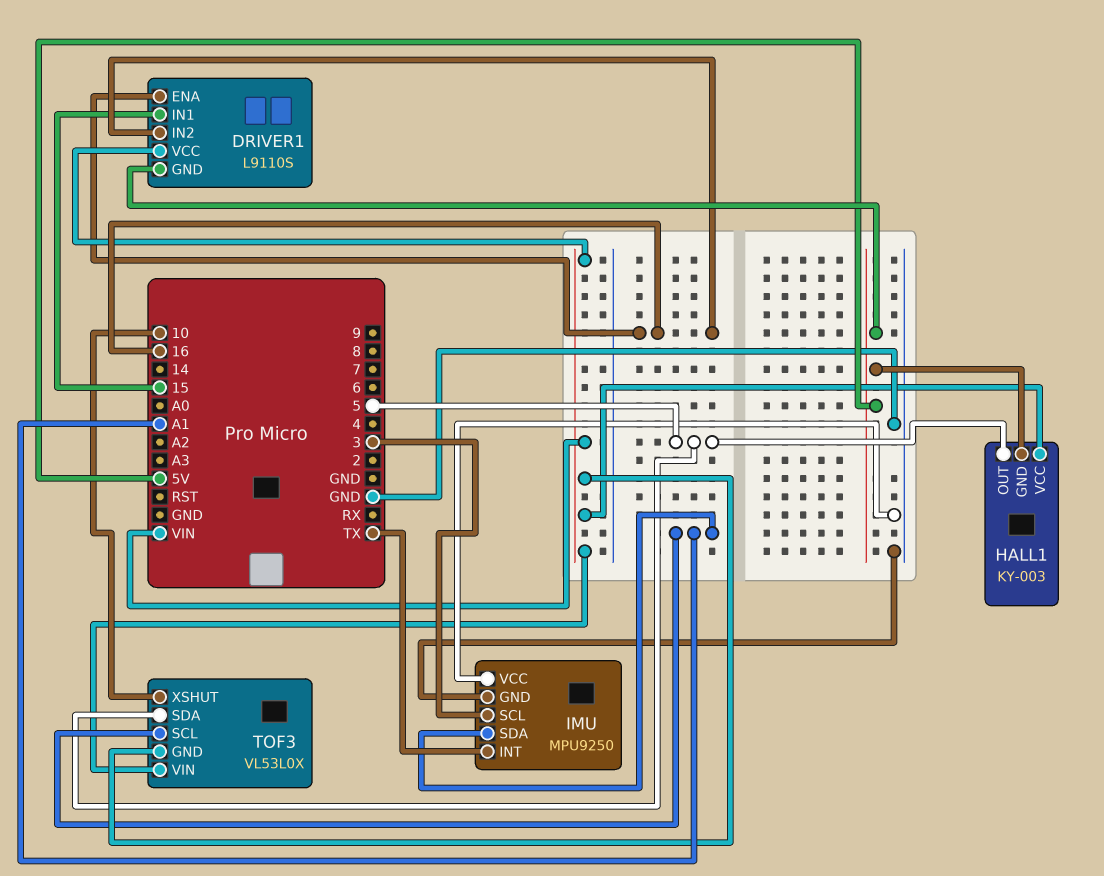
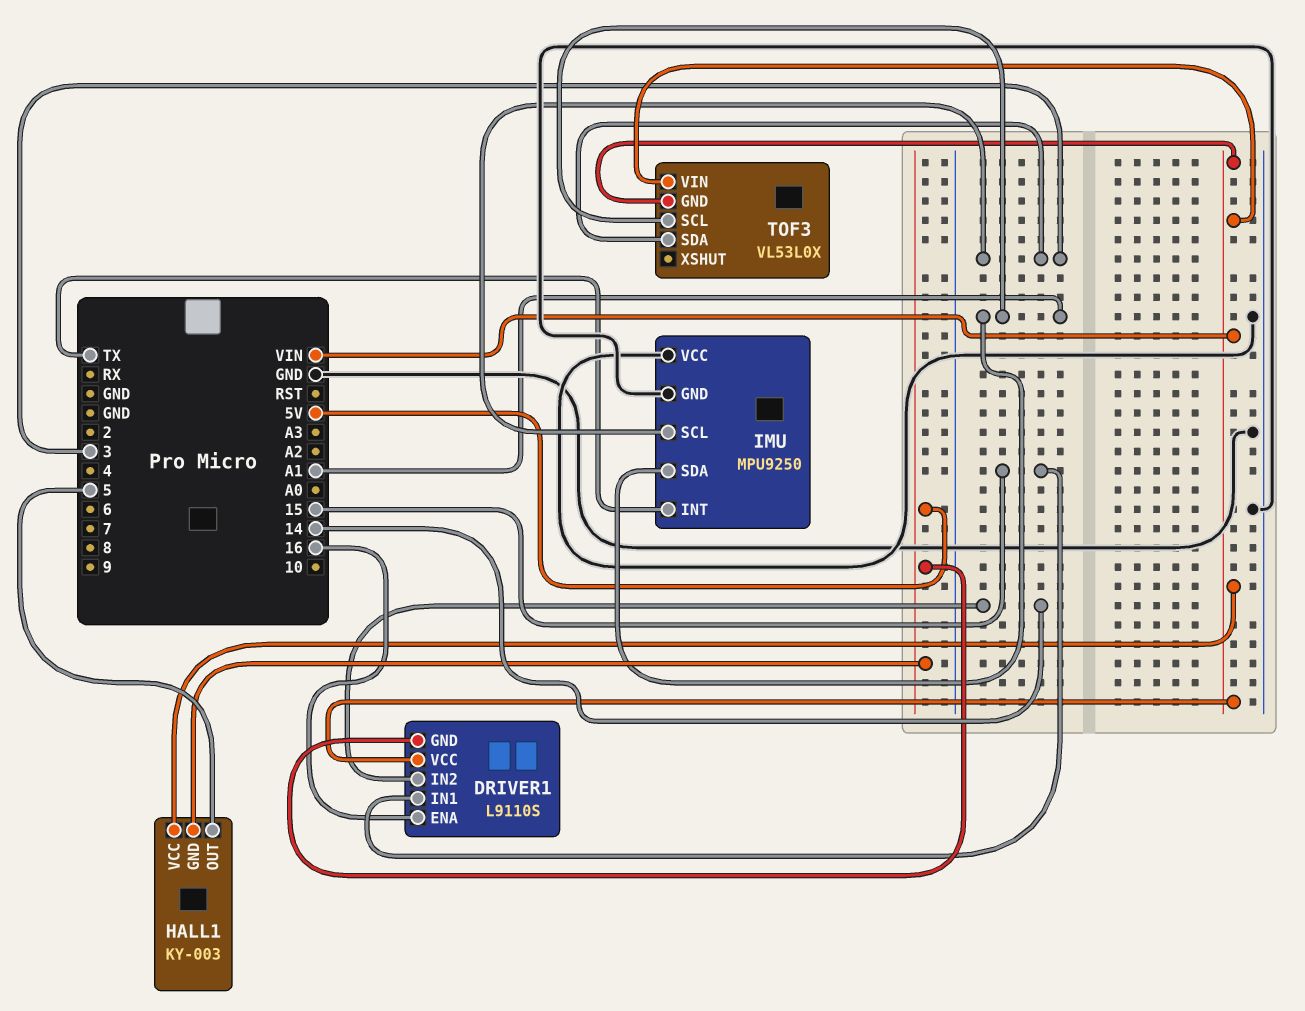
DRIVER1 pin IN2: 16 -> 14
TOF3 pin SDA: 5 -> 3
TOF3 pin XSHUT: 10 -> none

